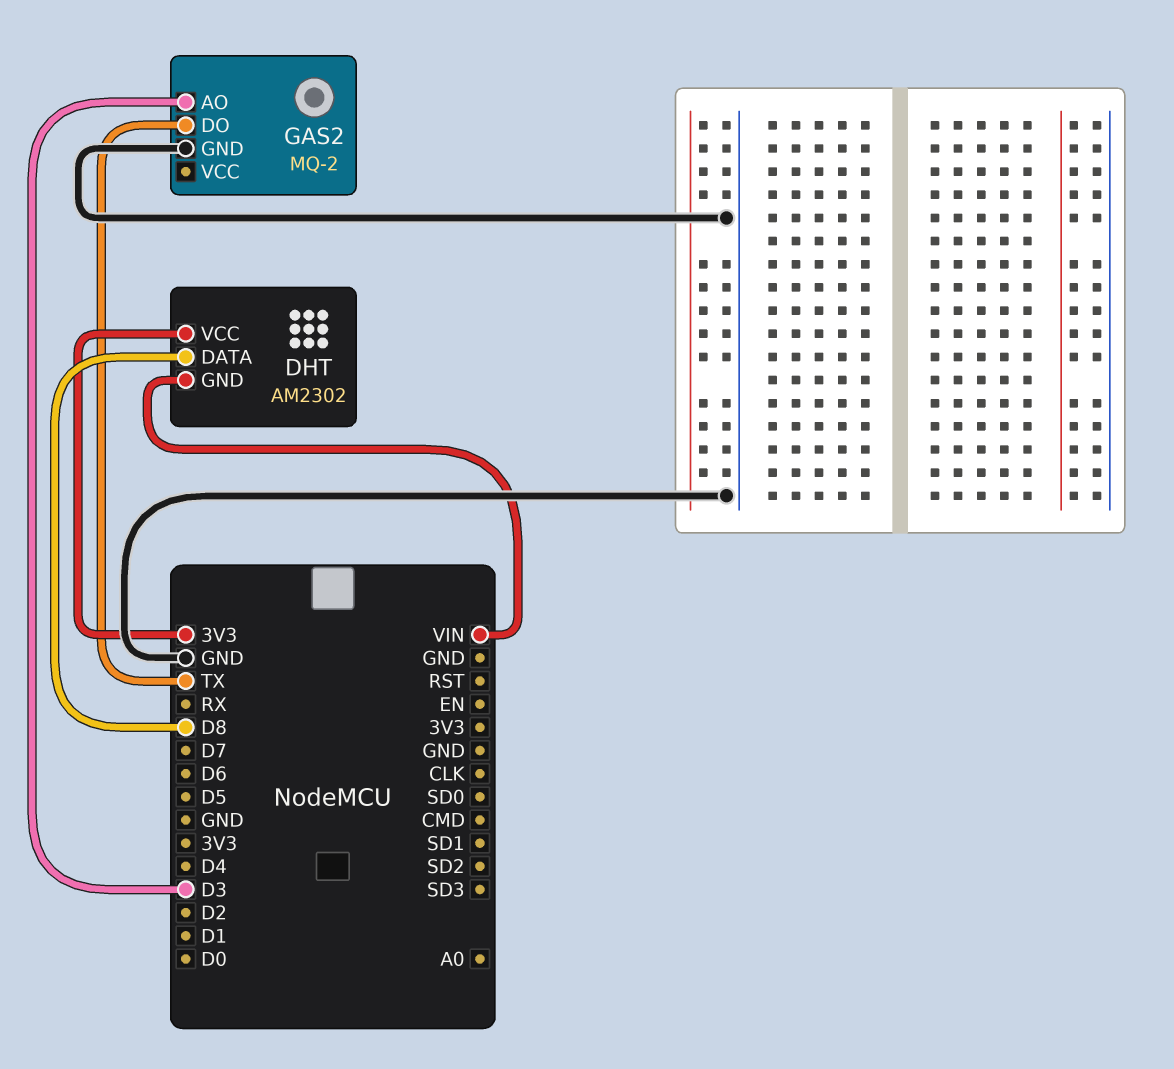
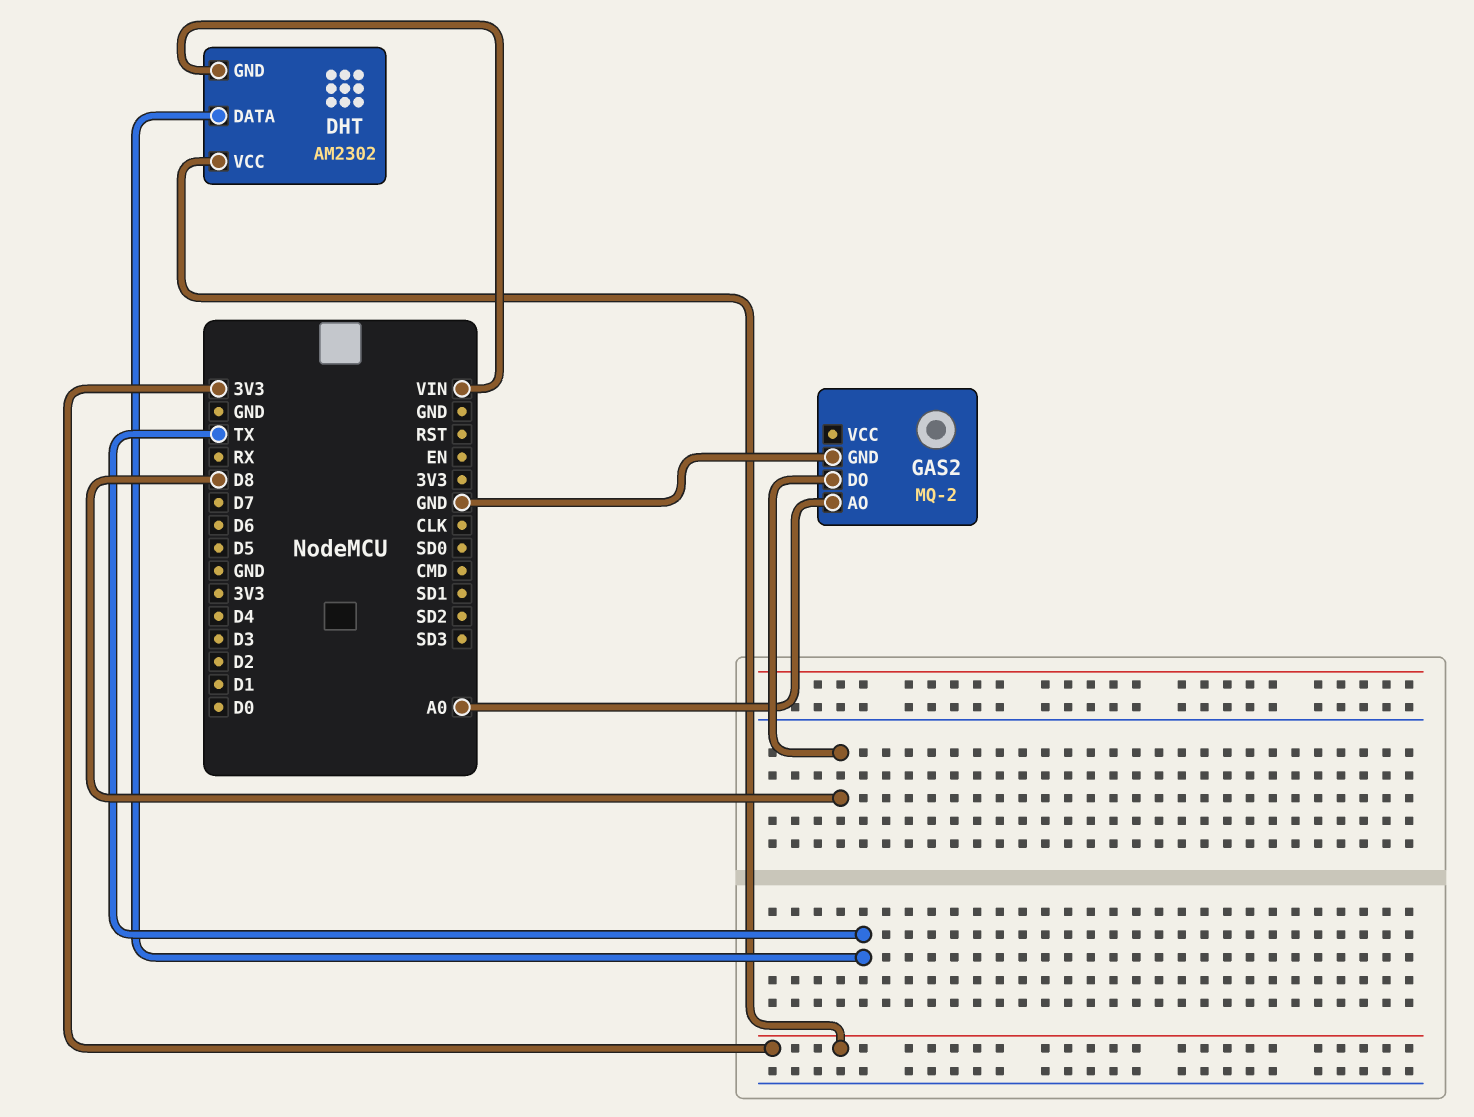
DHT pin DATA: D8 -> TX
GAS2 pin AO: D3 -> A0
GAS2 pin DO: TX -> D8

